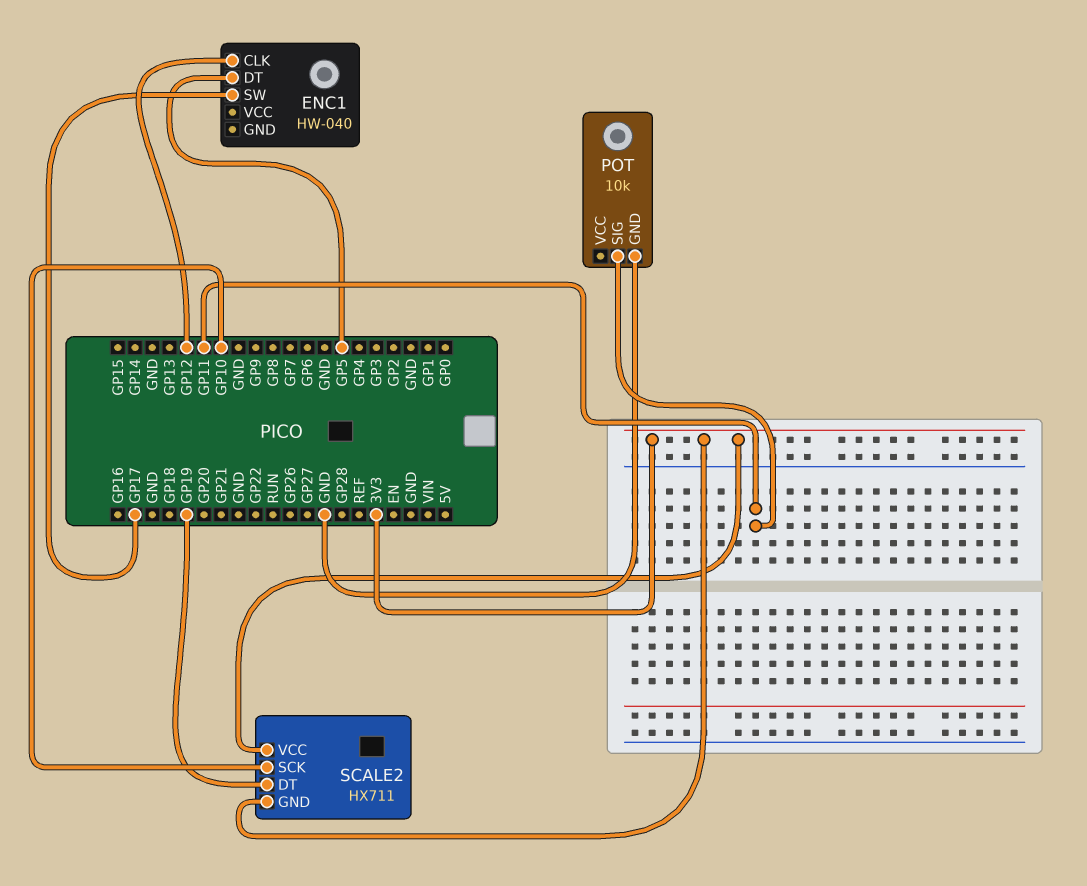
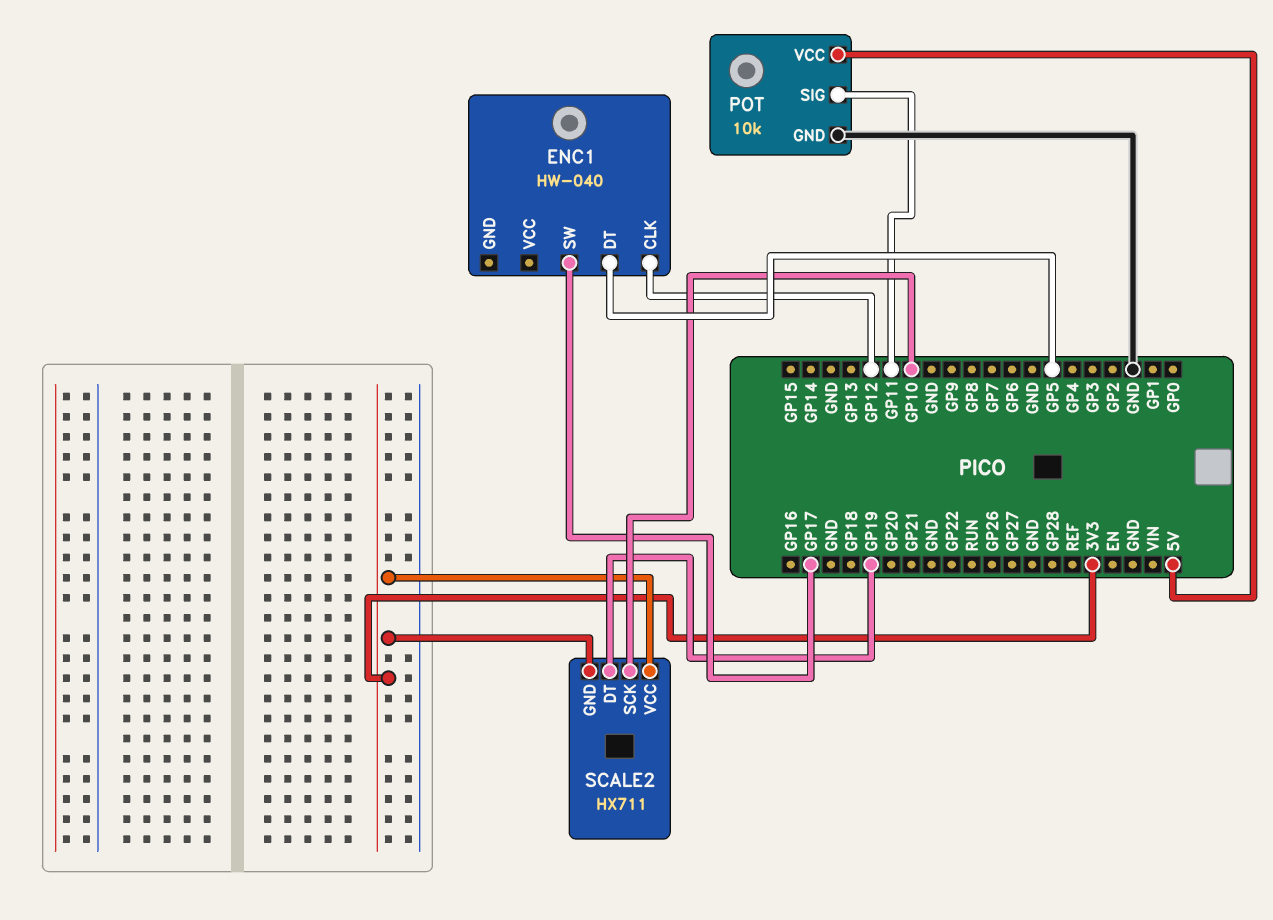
POT pin VCC: none -> 5V

